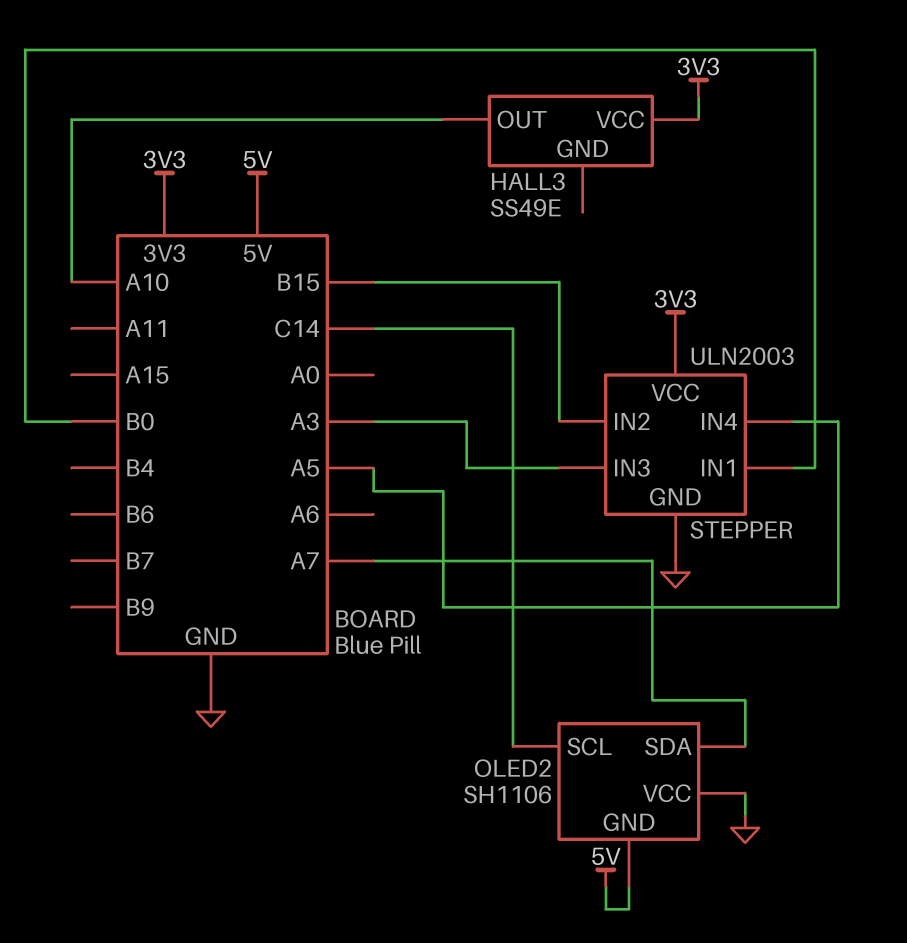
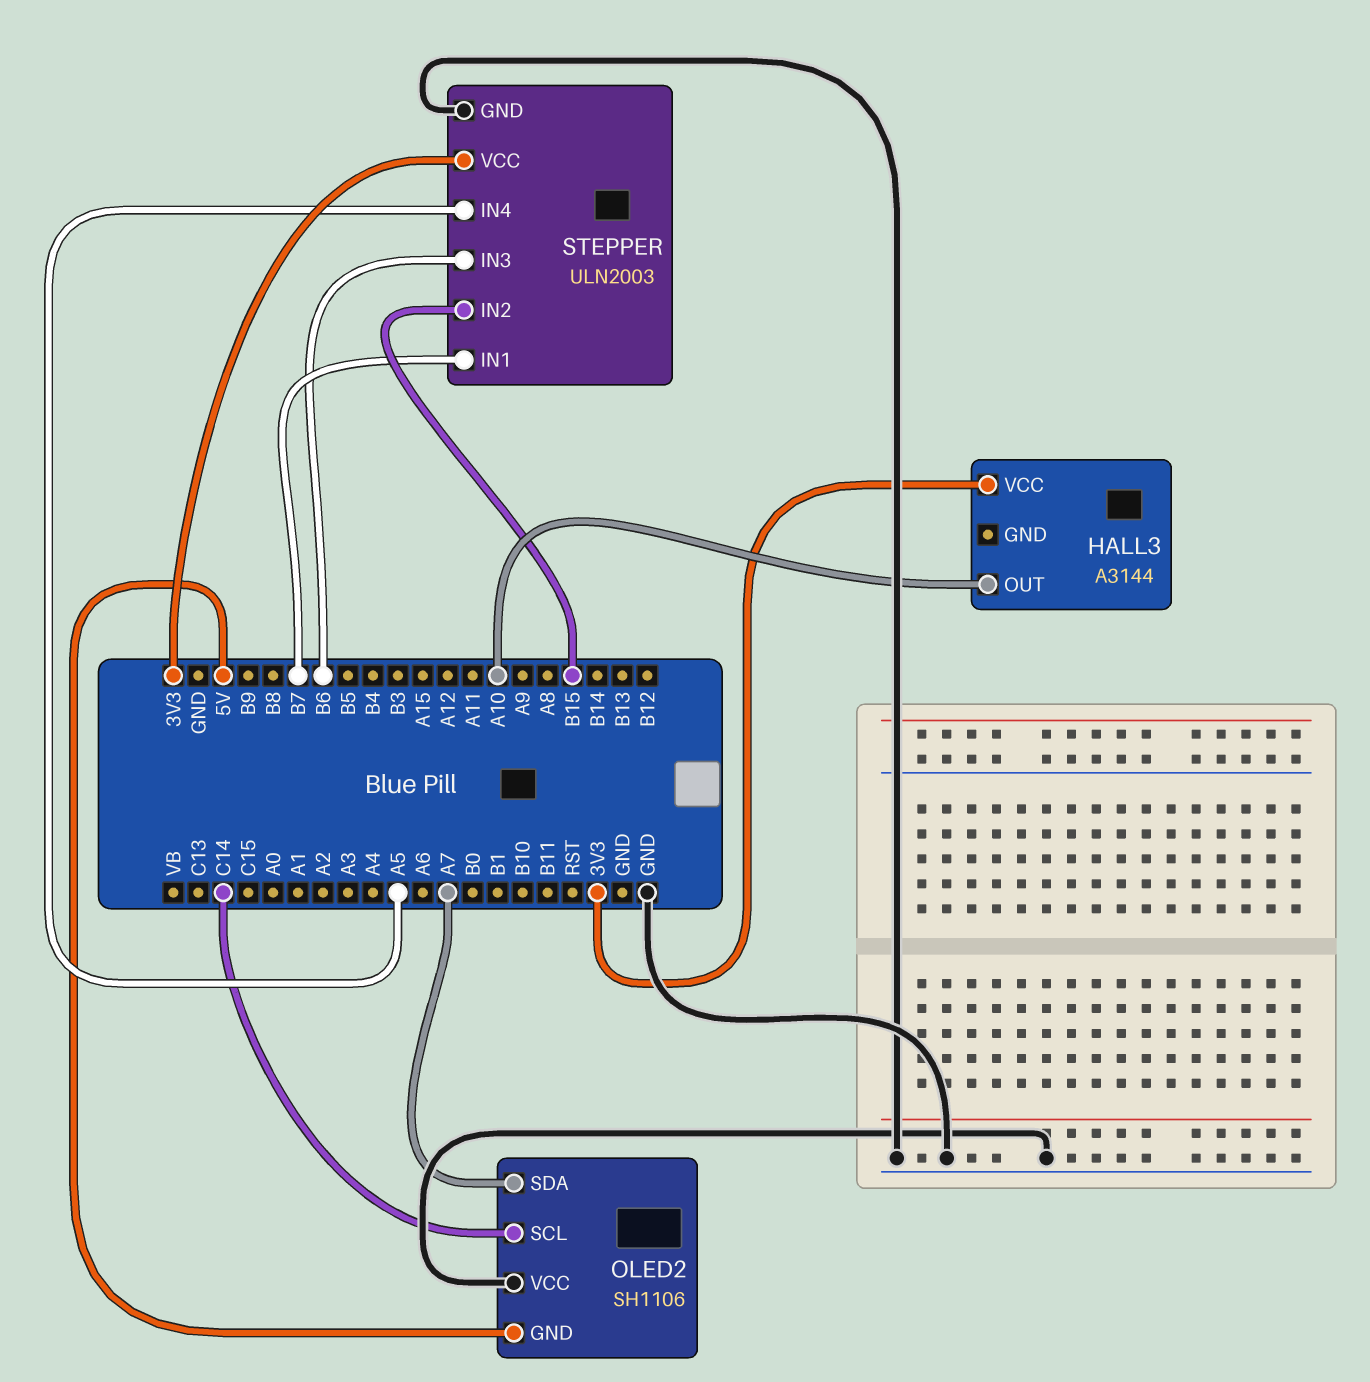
HALL3: SS49E -> A3144
STEPPER pin IN1: B0 -> B7
STEPPER pin IN3: A3 -> B6

